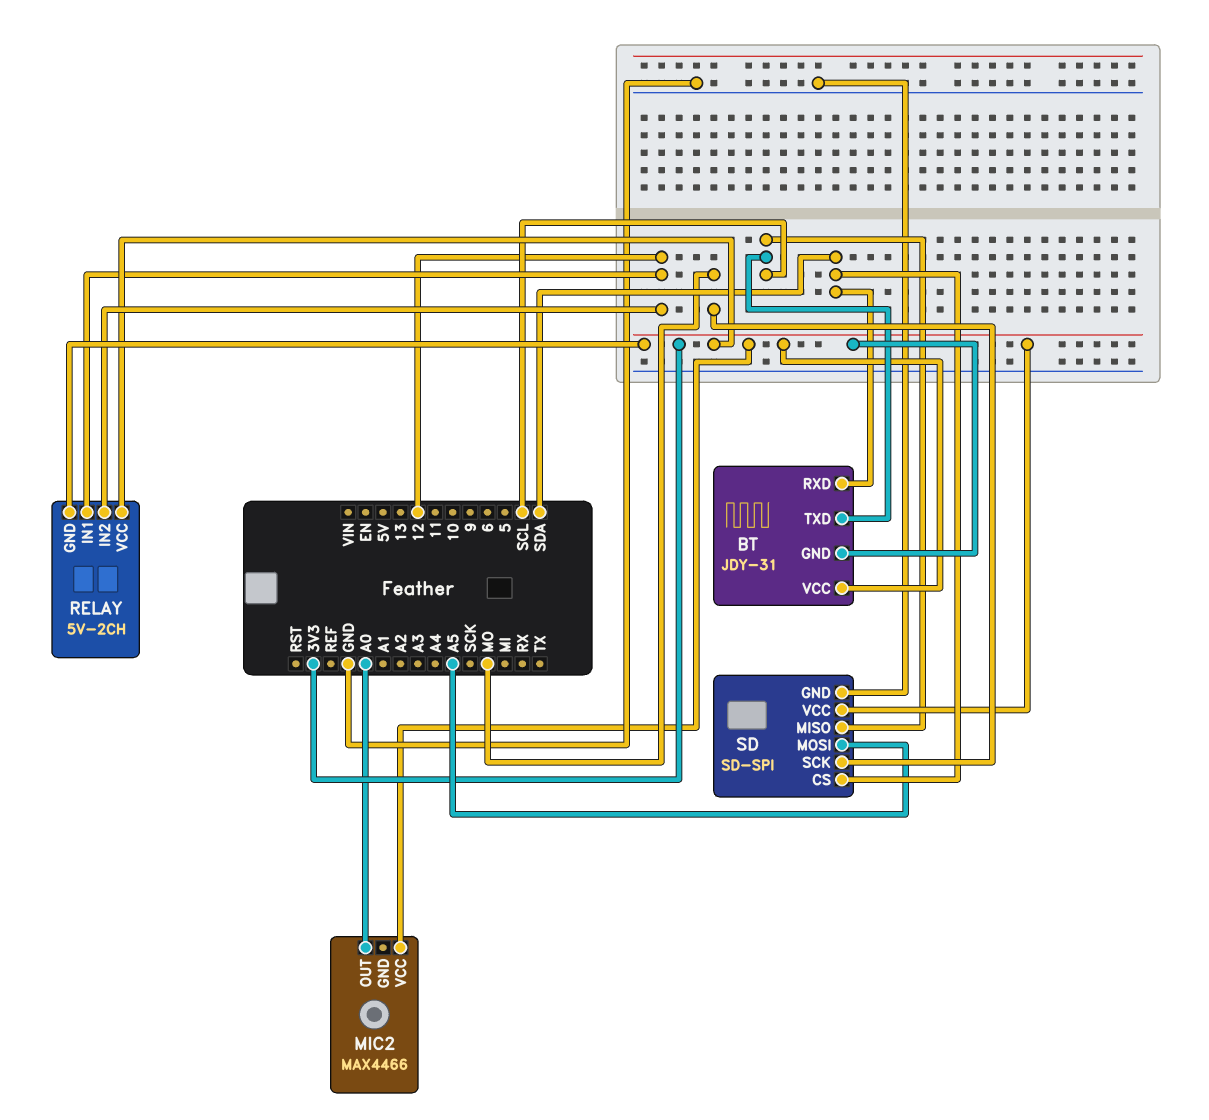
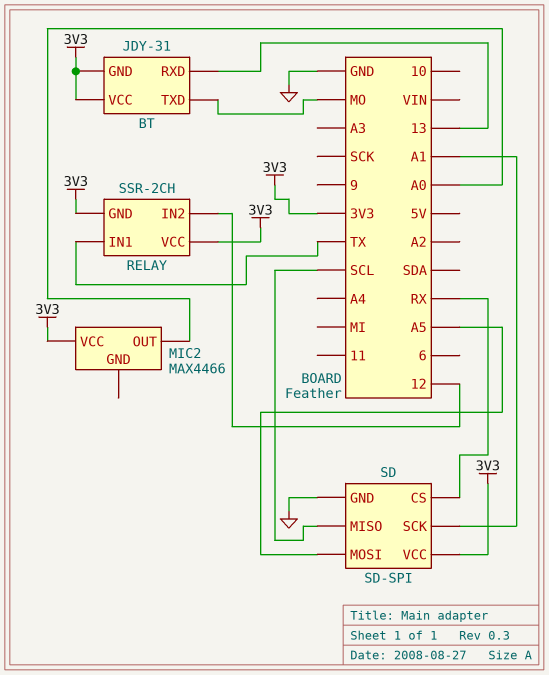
BT pin RXD: SDA -> 13
BT pin TXD: SCL -> MO
RELAY: 5V-2CH -> SSR-2CH
RELAY pin IN1: 12 -> TX
SD pin CS: SDA -> RX
SD pin SCK: MO -> A1

